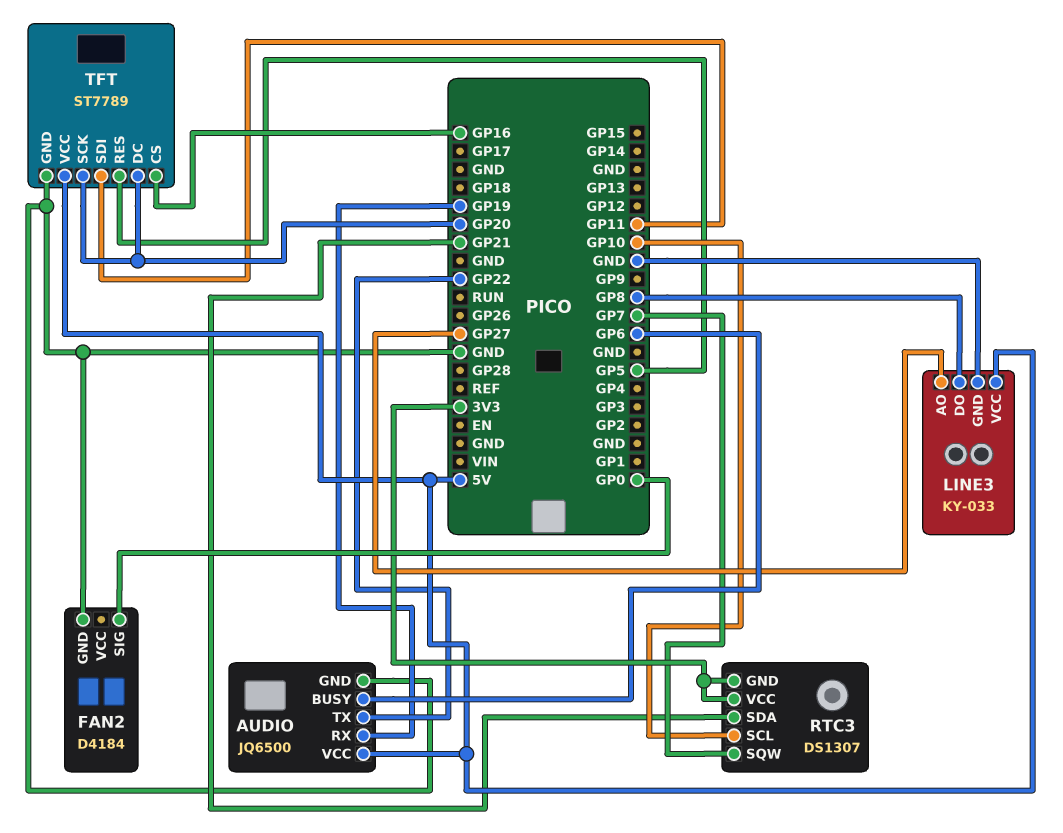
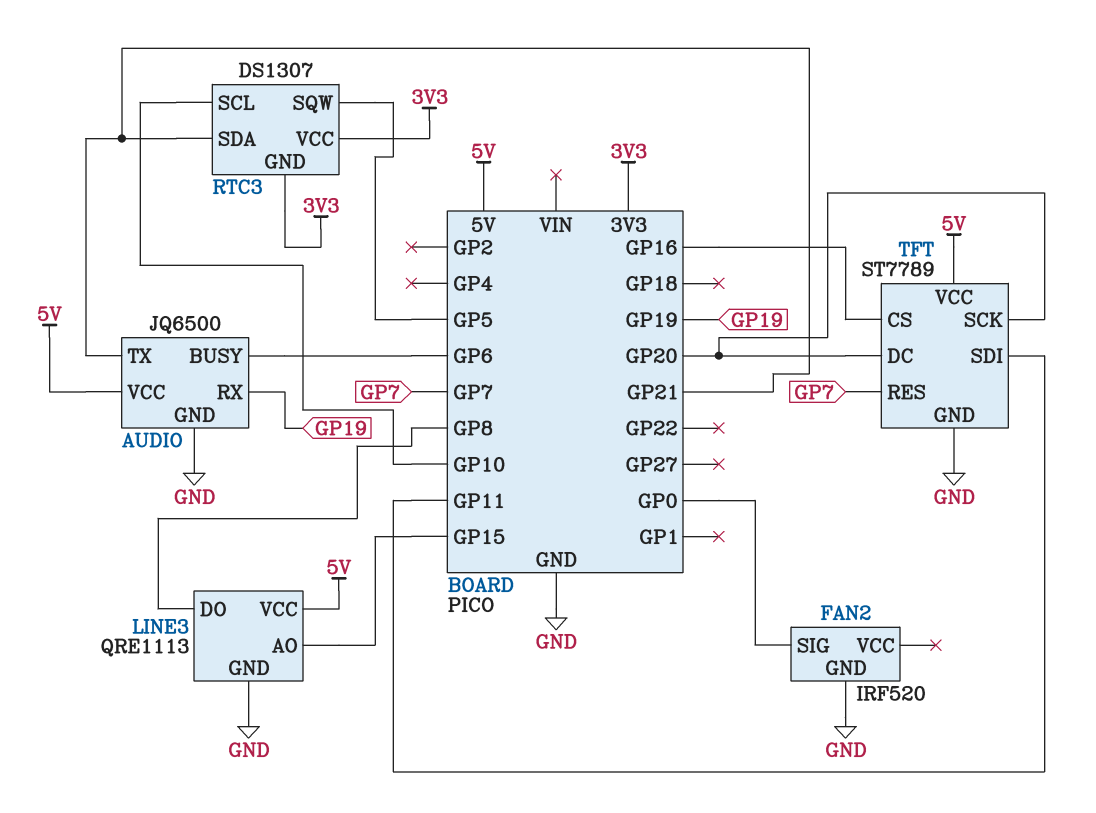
AUDIO pin TX: GP22 -> GP21
FAN2: D4184 -> IRF520
LINE3: KY-033 -> QRE1113
LINE3 pin AO: GP27 -> GP15
RTC3 pin SQW: GP7 -> GP5
TFT pin RES: GP5 -> GP7

